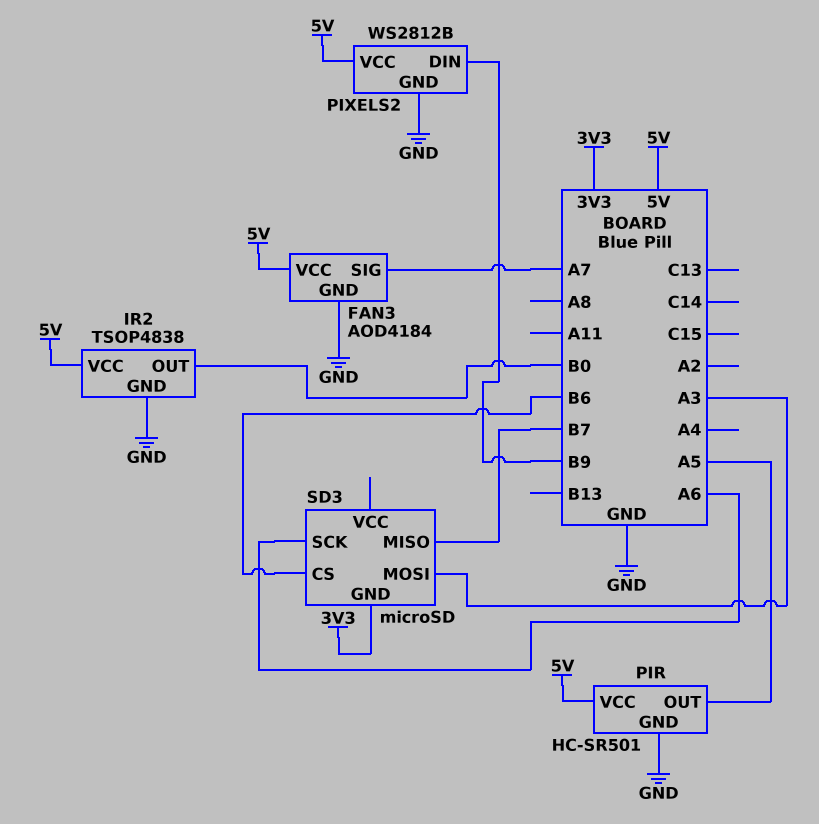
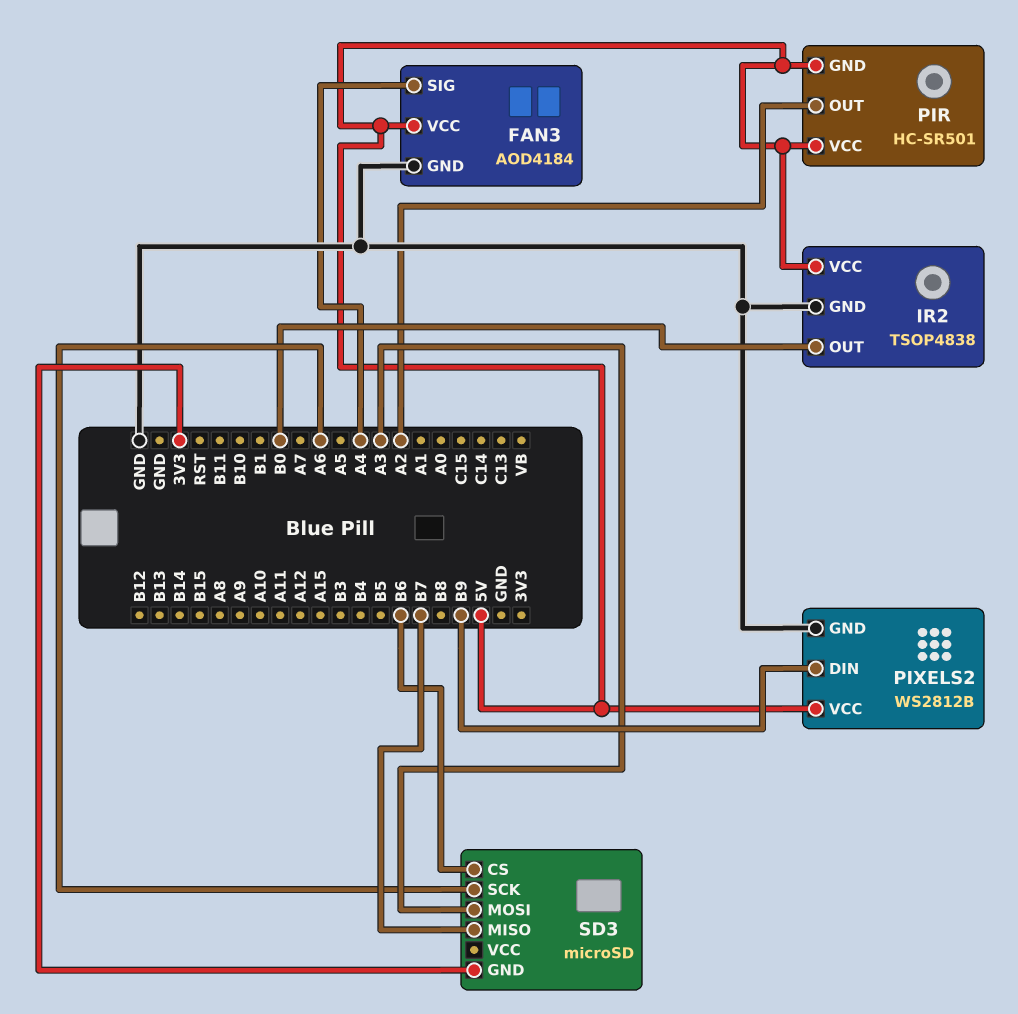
FAN3 pin SIG: A7 -> A4
PIR pin GND: GND -> 5V
PIR pin OUT: A5 -> A2

